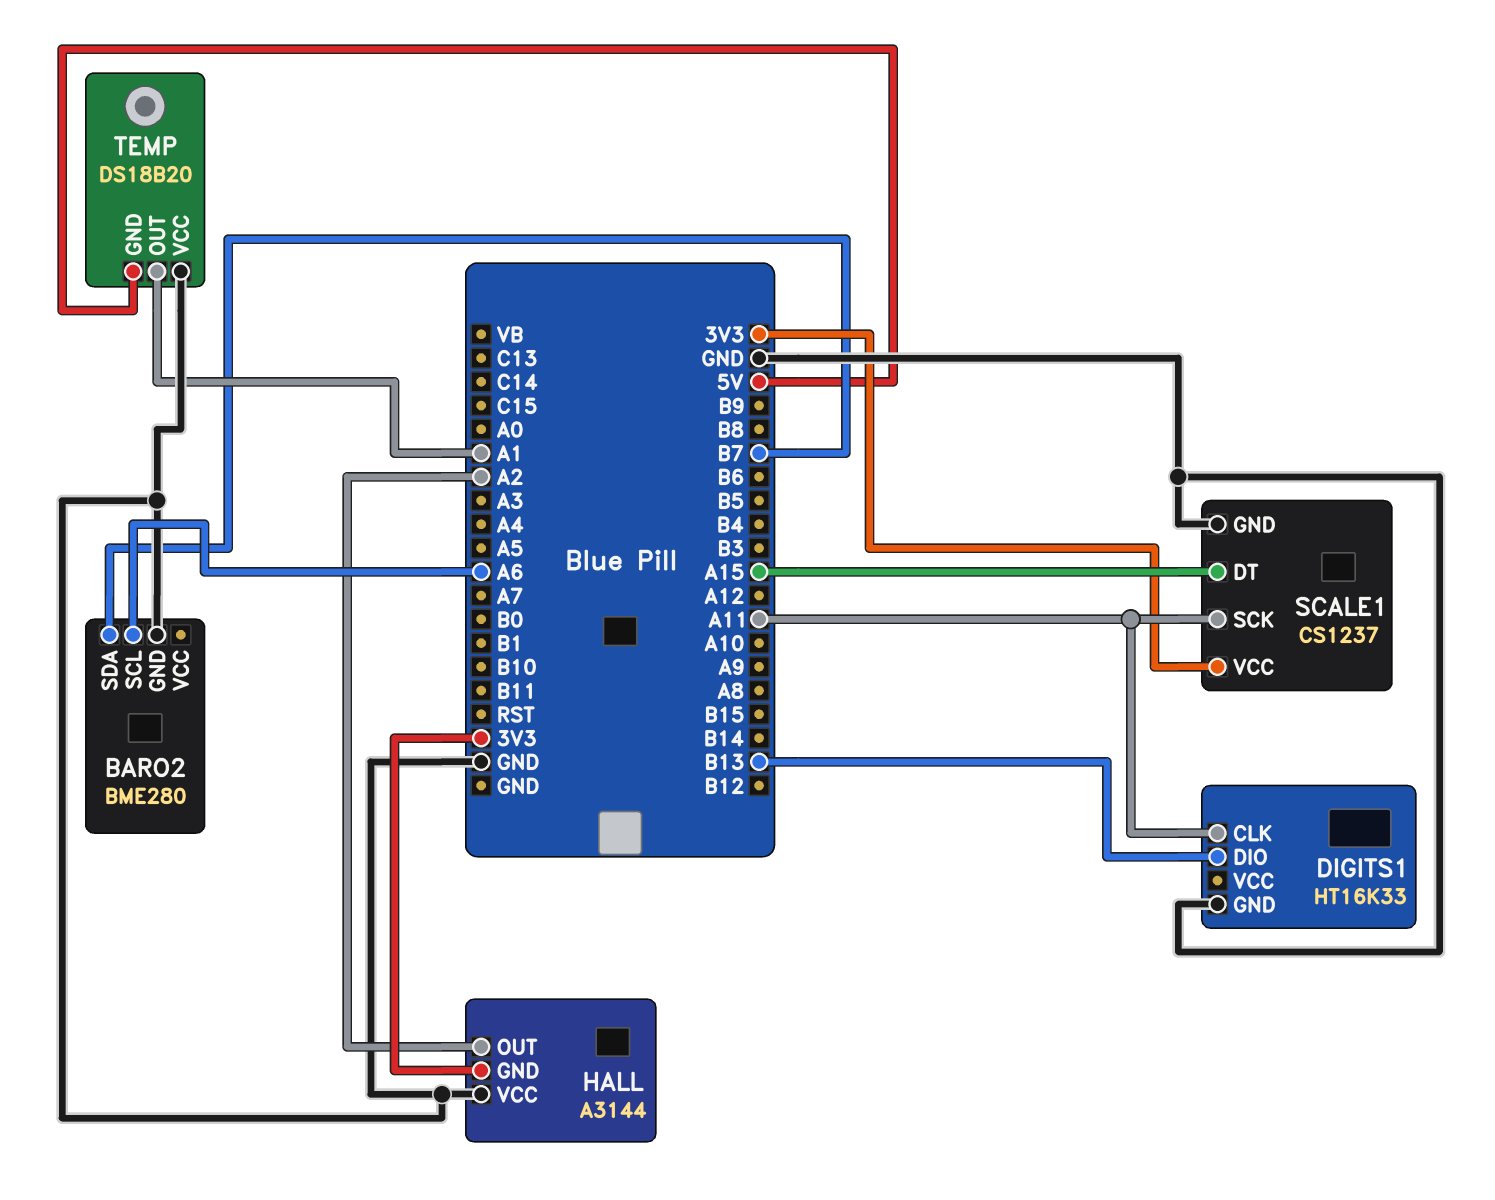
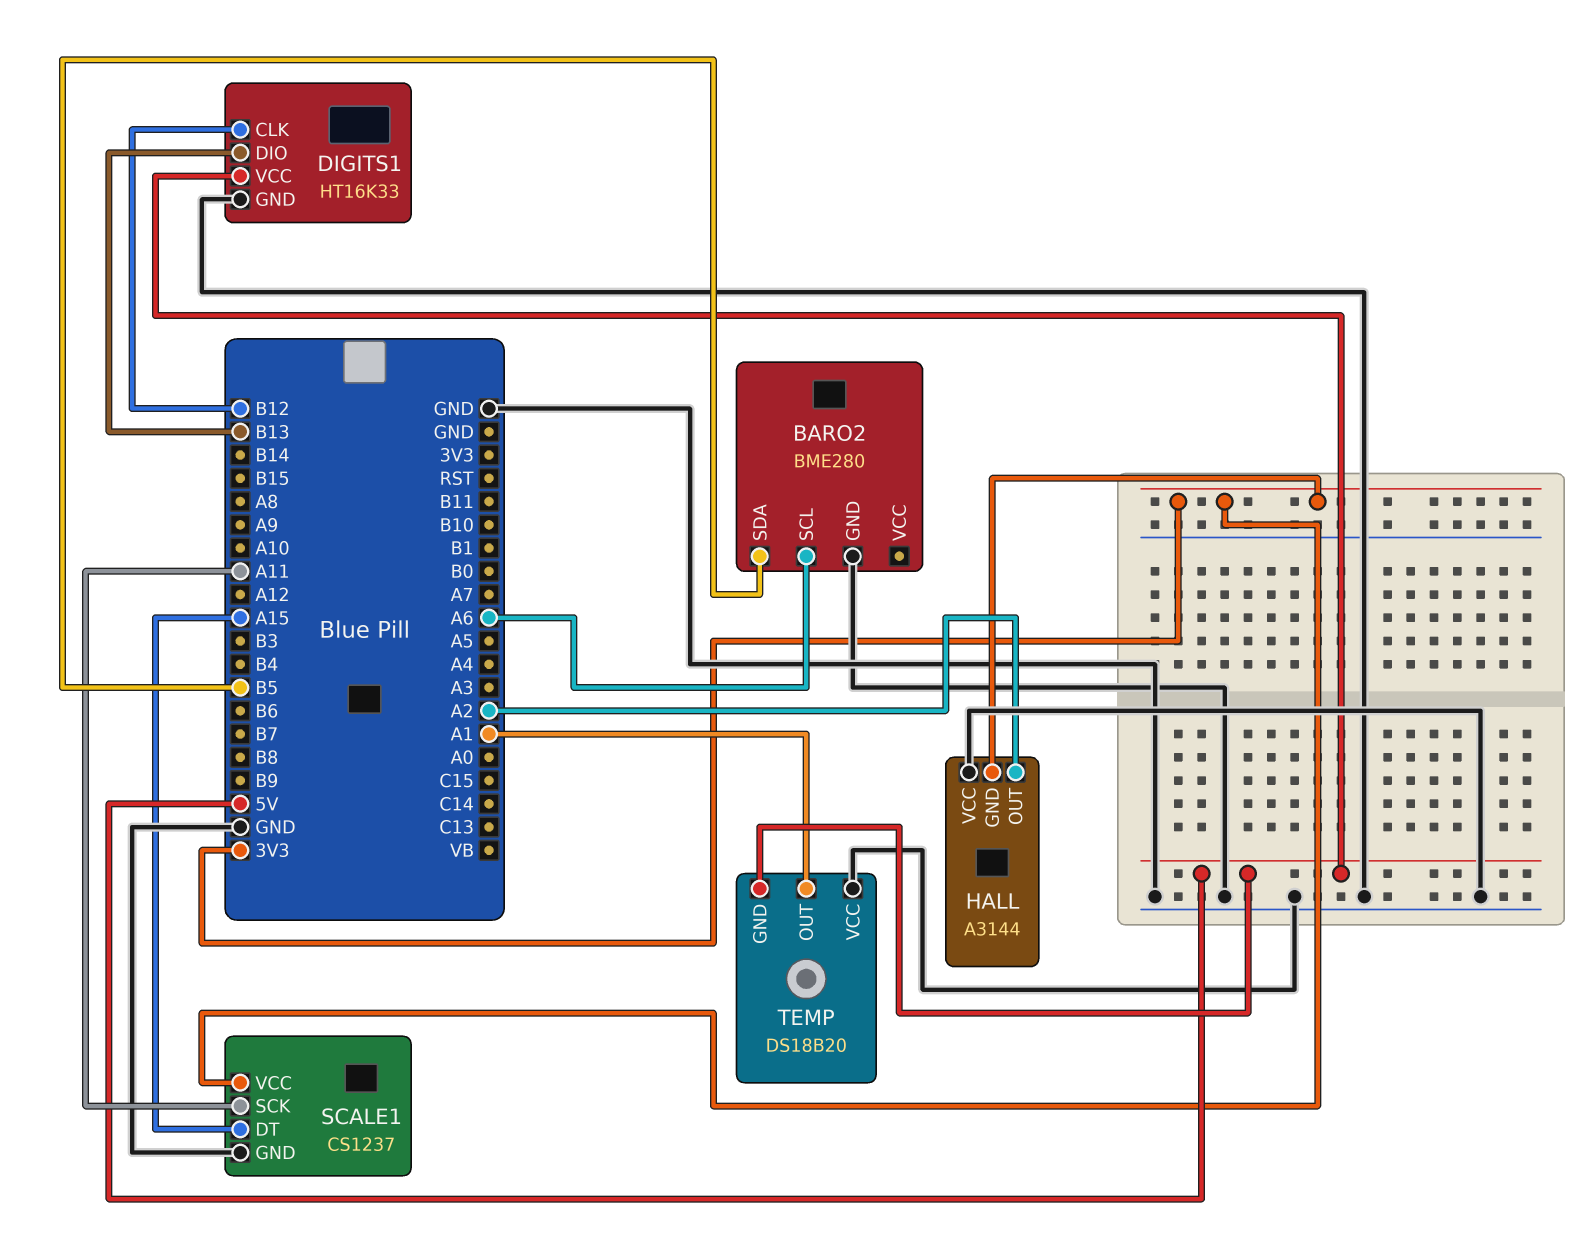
BARO2 pin SDA: B7 -> B5
DIGITS1 pin CLK: A11 -> B12
DIGITS1 pin VCC: none -> 5V

